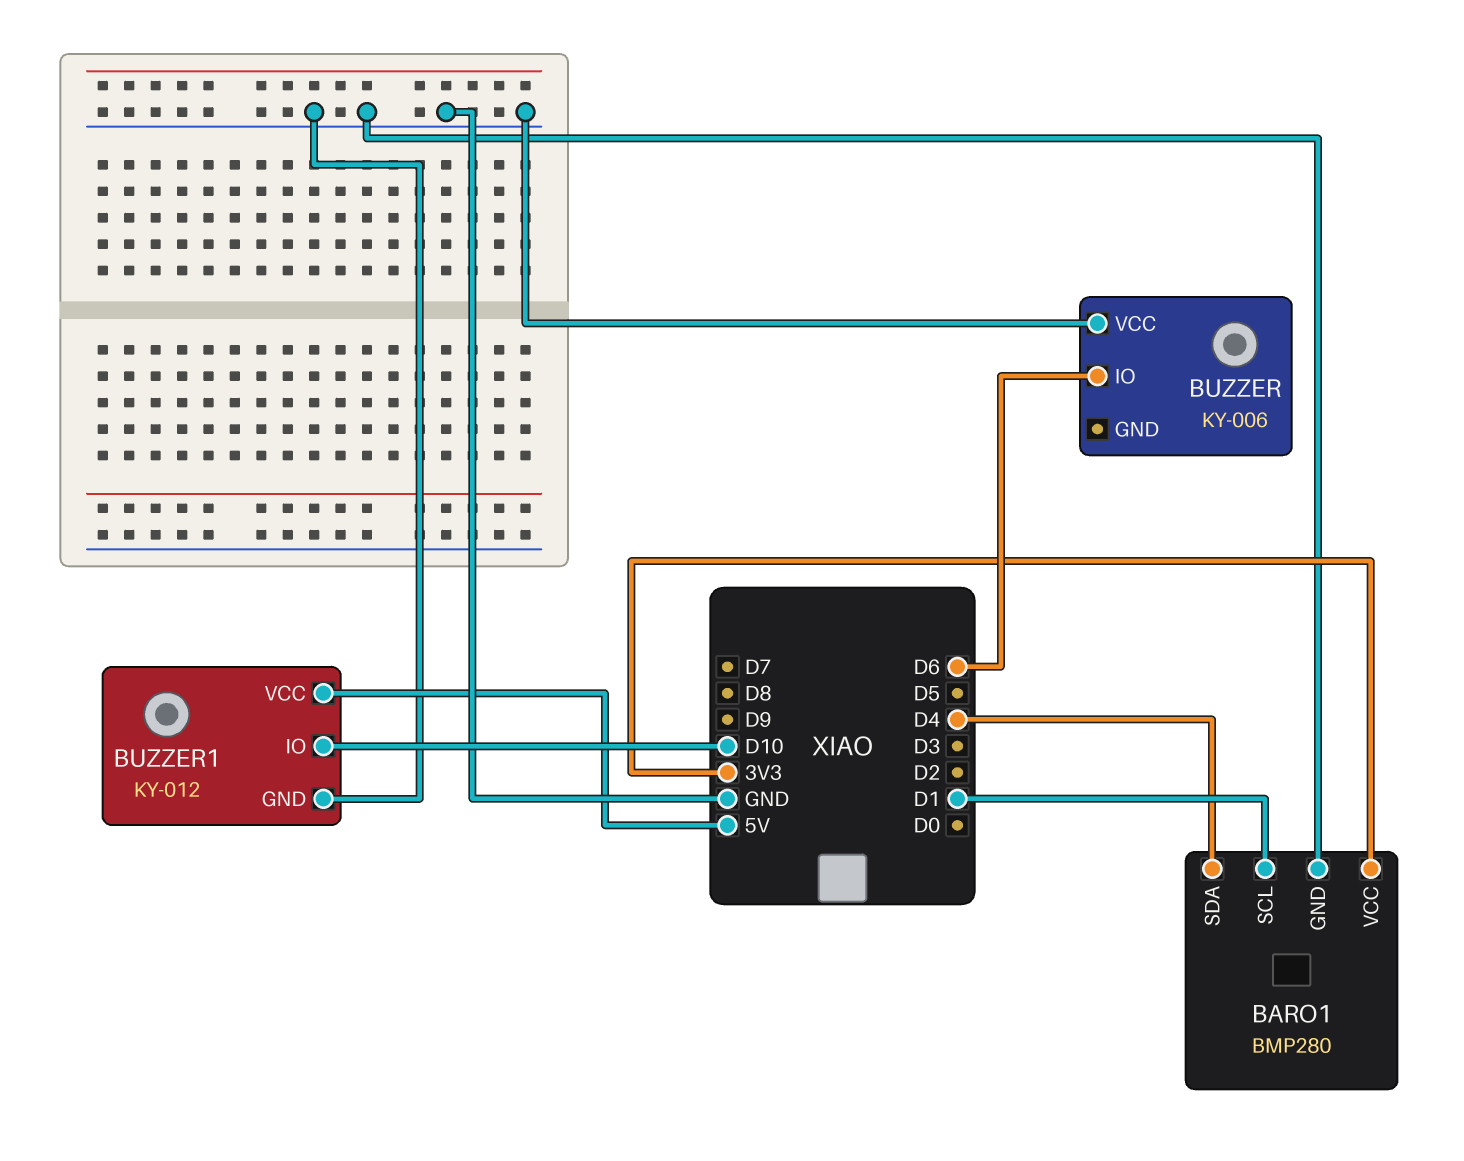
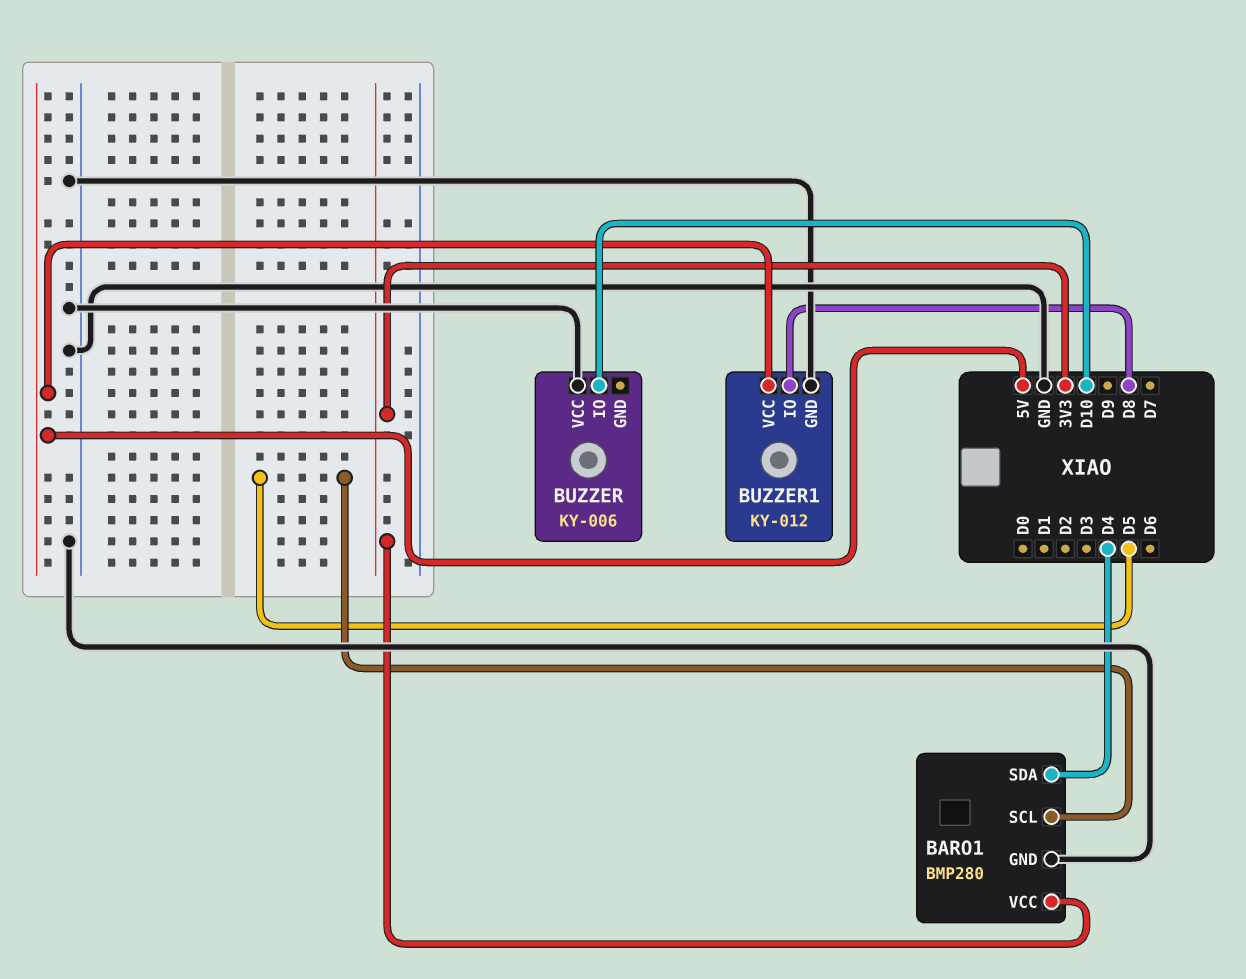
BARO1 pin SCL: D1 -> D5
BUZZER pin IO: D6 -> D10
BUZZER1 pin IO: D10 -> D8

